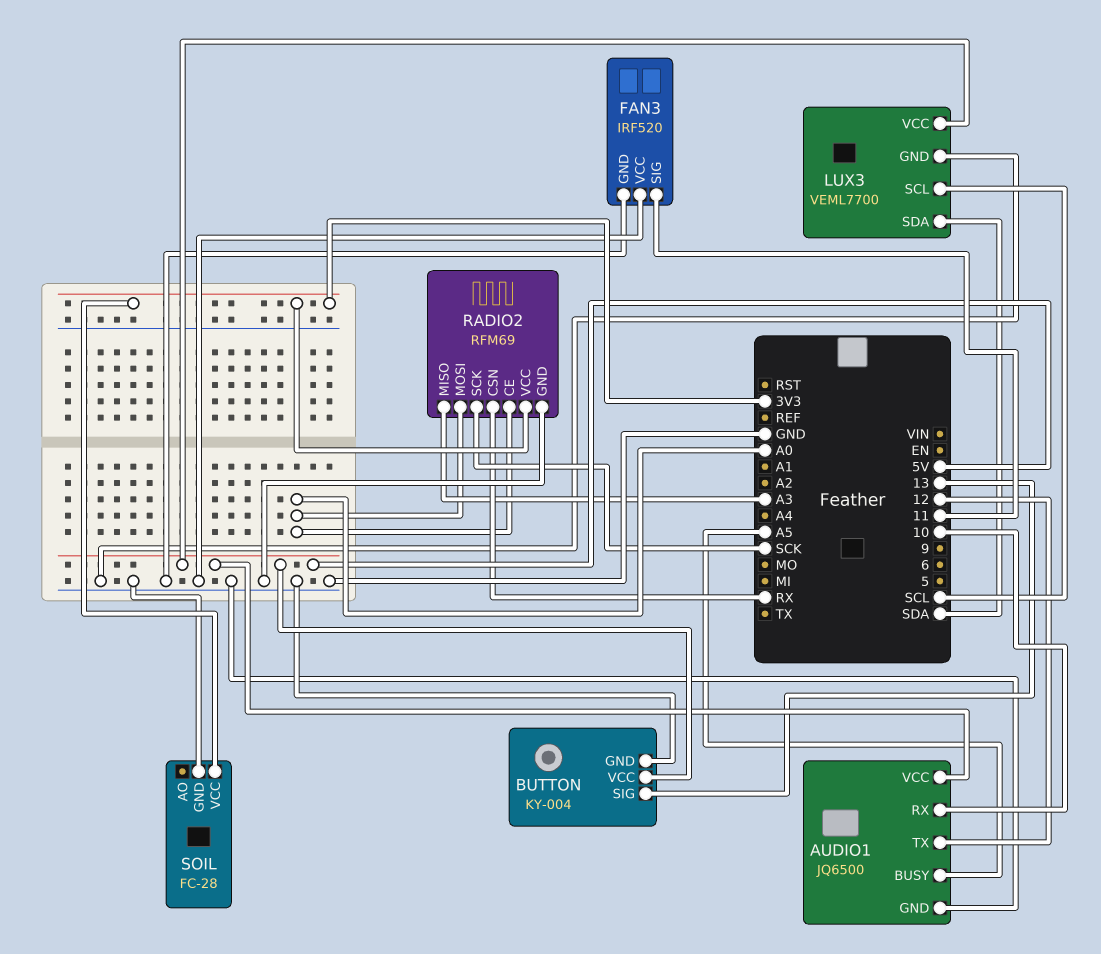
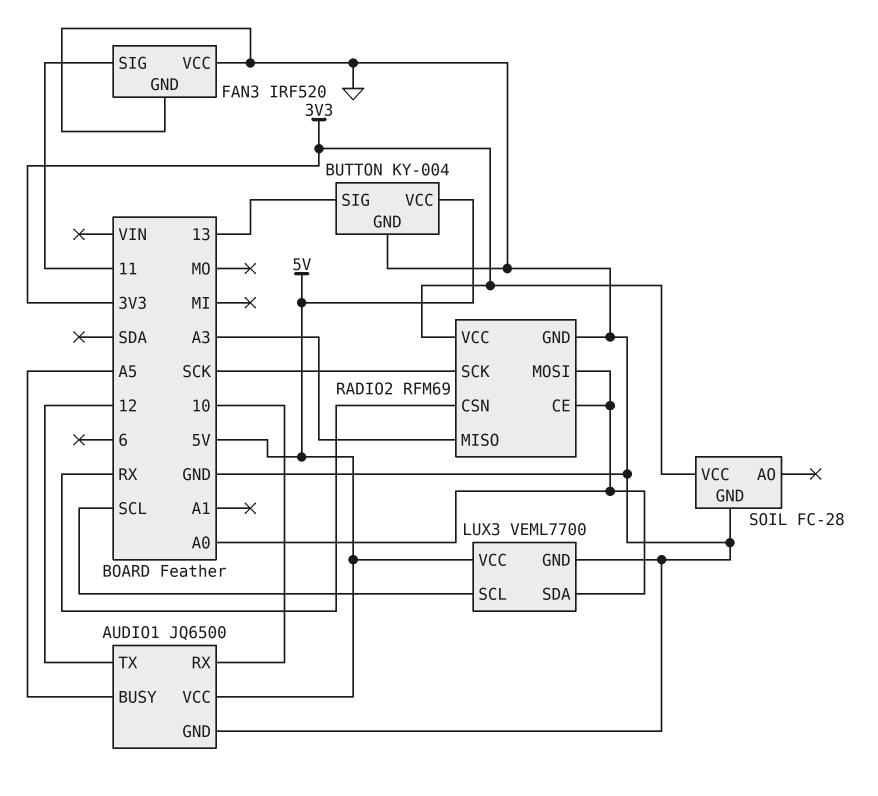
LUX3 pin SDA: SDA -> A0

